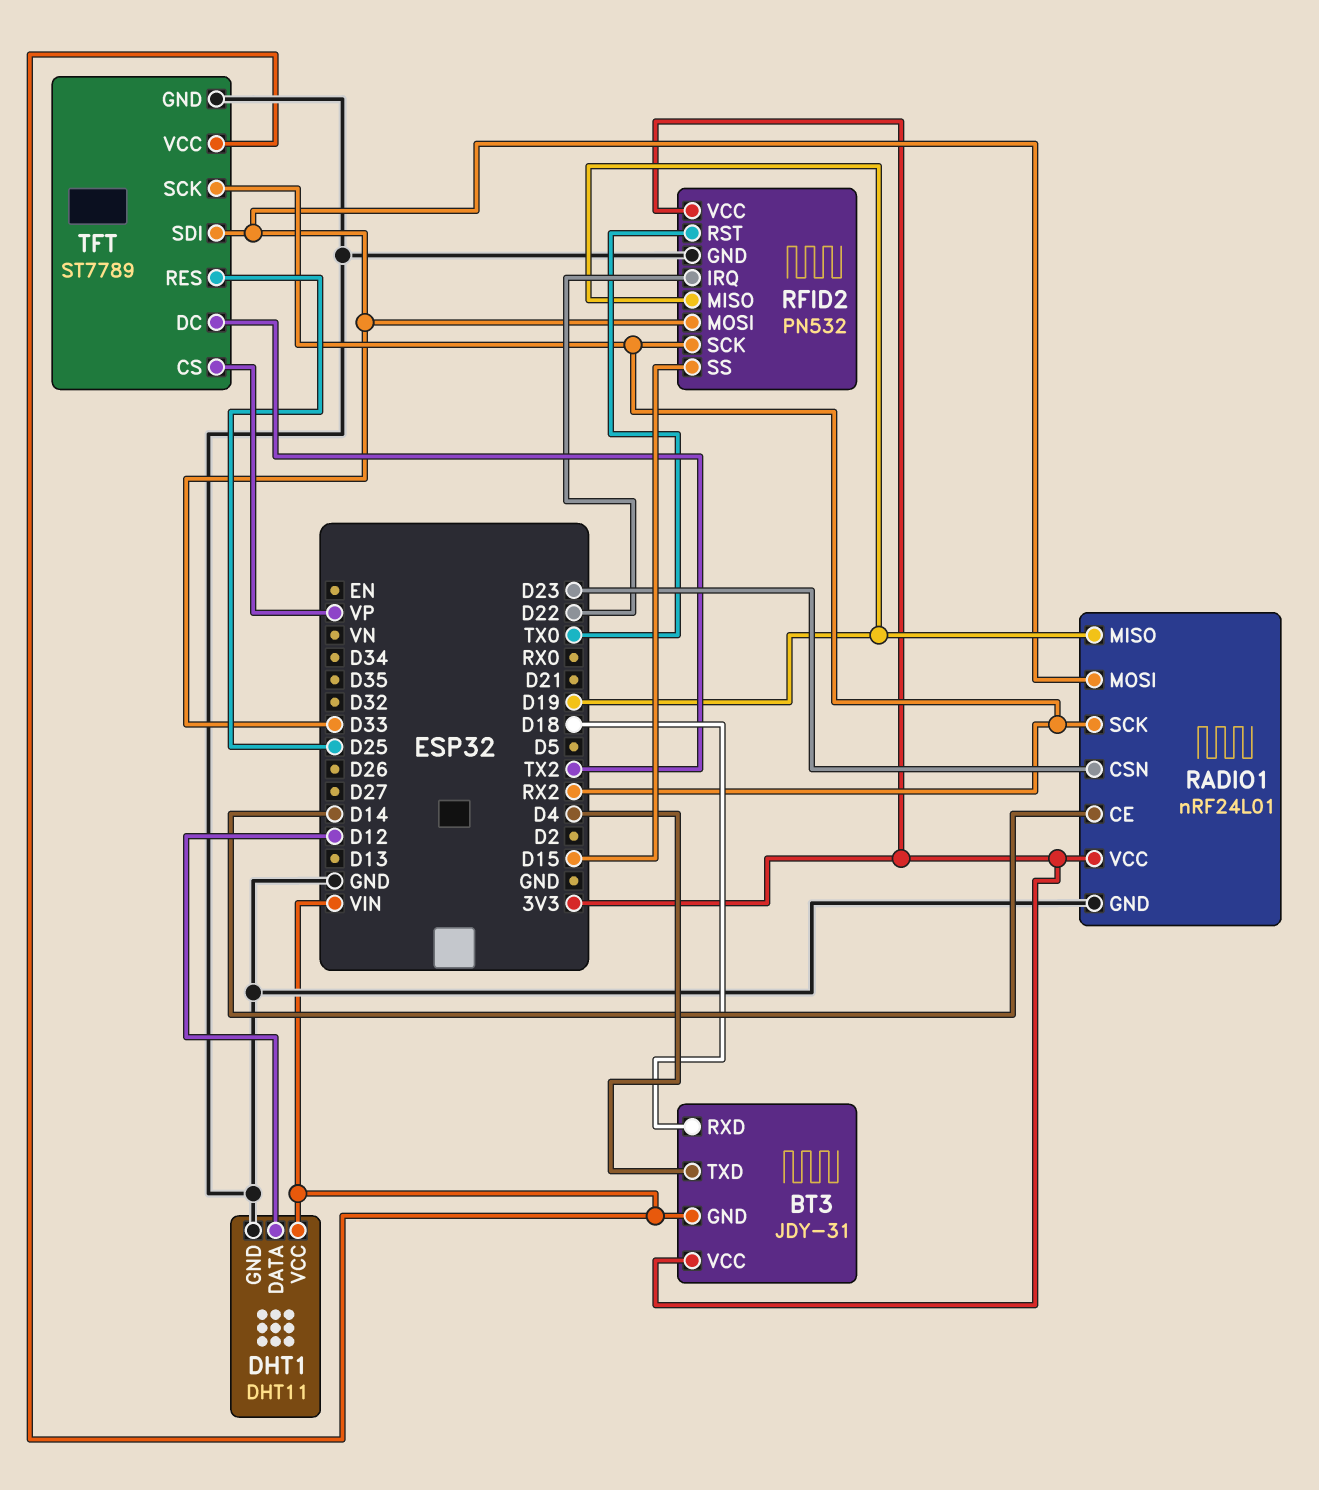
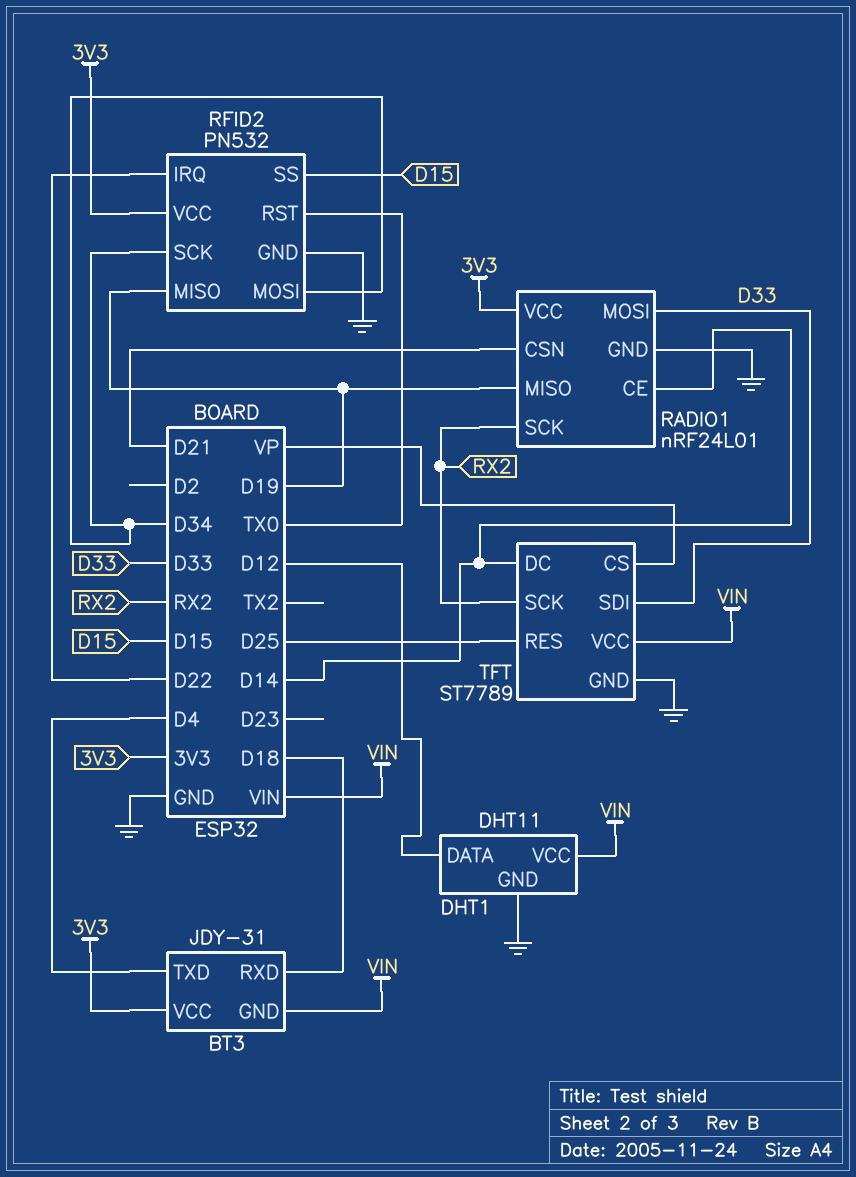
RADIO1 pin CSN: D23 -> D21
RFID2 pin MOSI: D33 -> D34
RFID2 pin SCK: RX2 -> D34
TFT pin DC: TX2 -> D14

